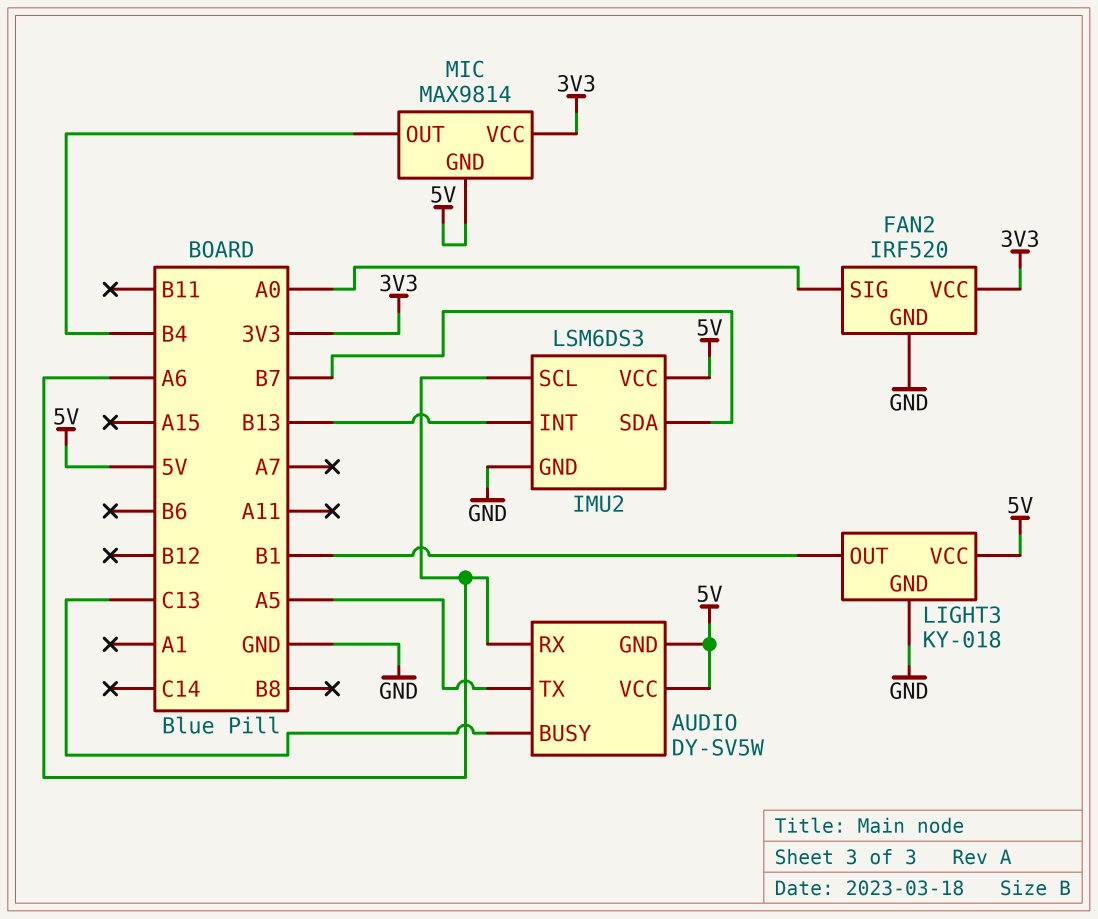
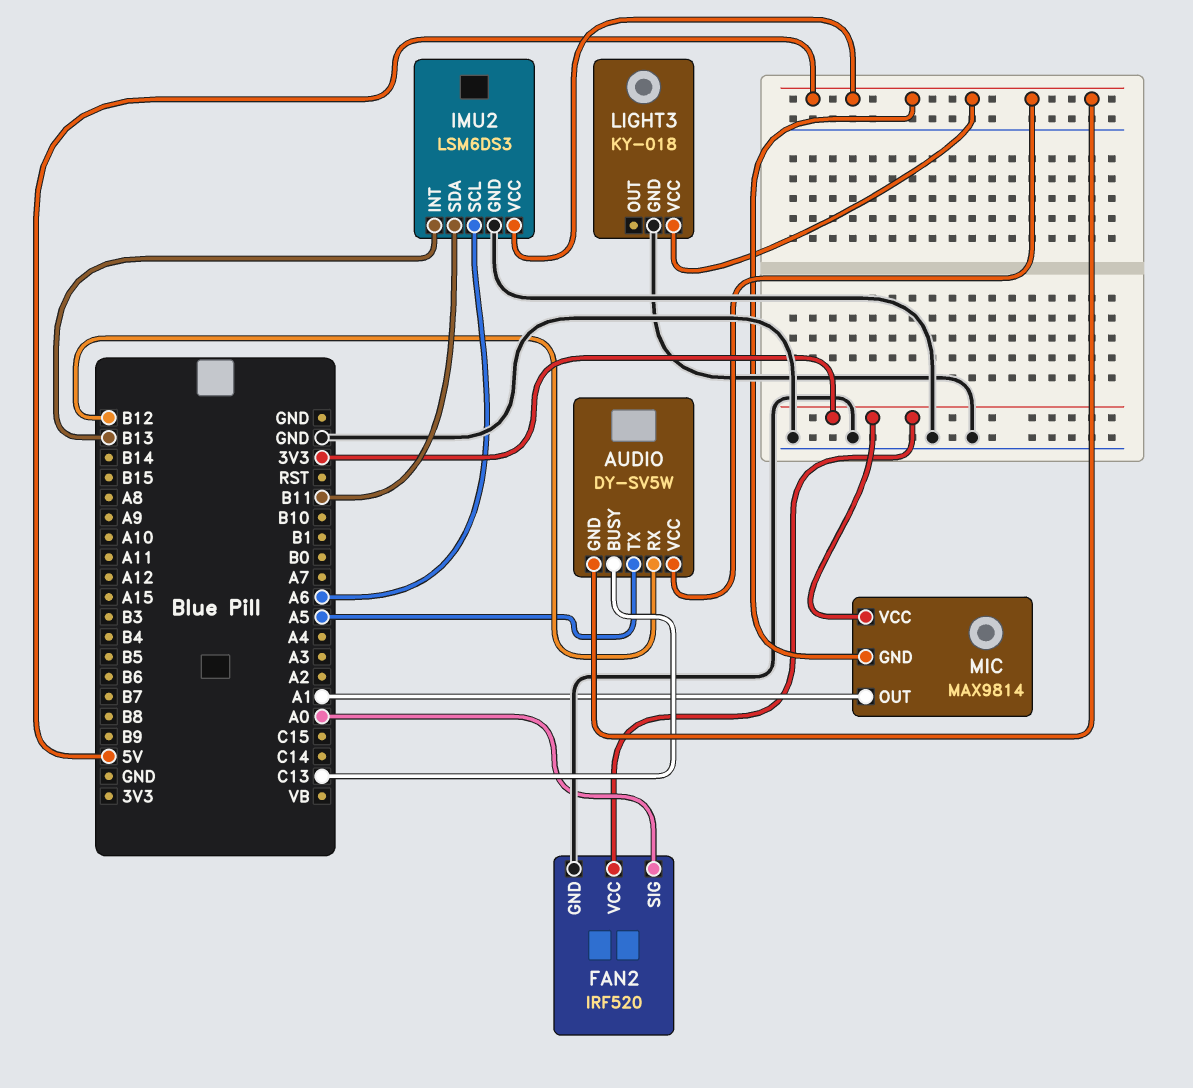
AUDIO pin RX: A6 -> B12
IMU2 pin SDA: B7 -> B11
LIGHT3 pin OUT: B1 -> none
MIC pin OUT: B4 -> A1

